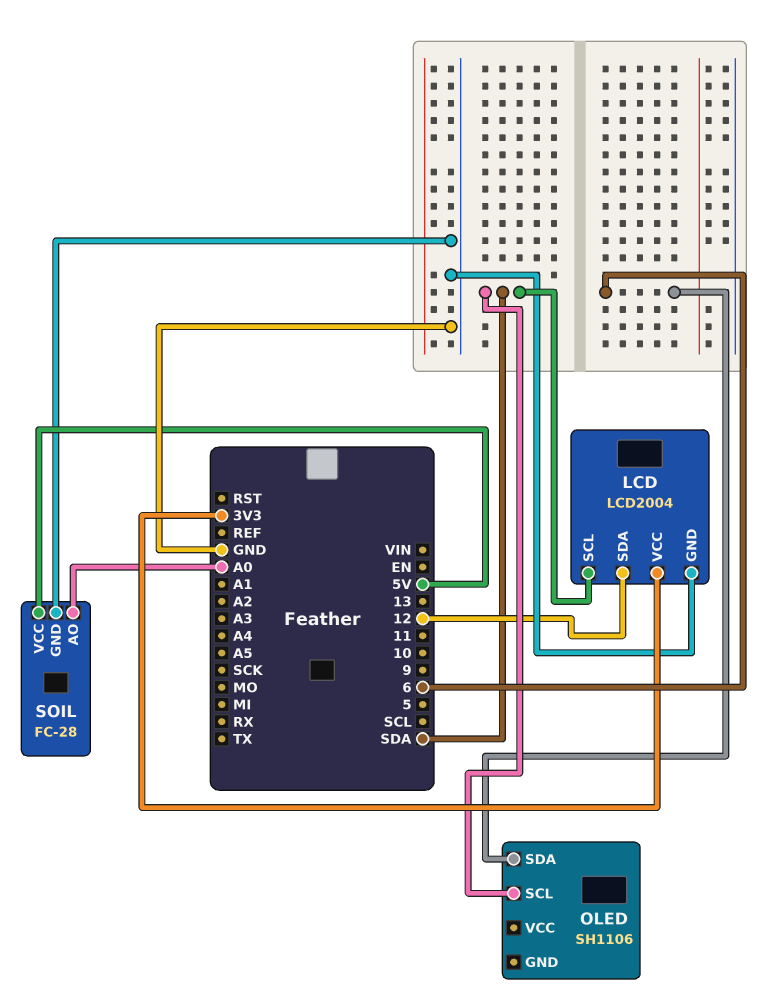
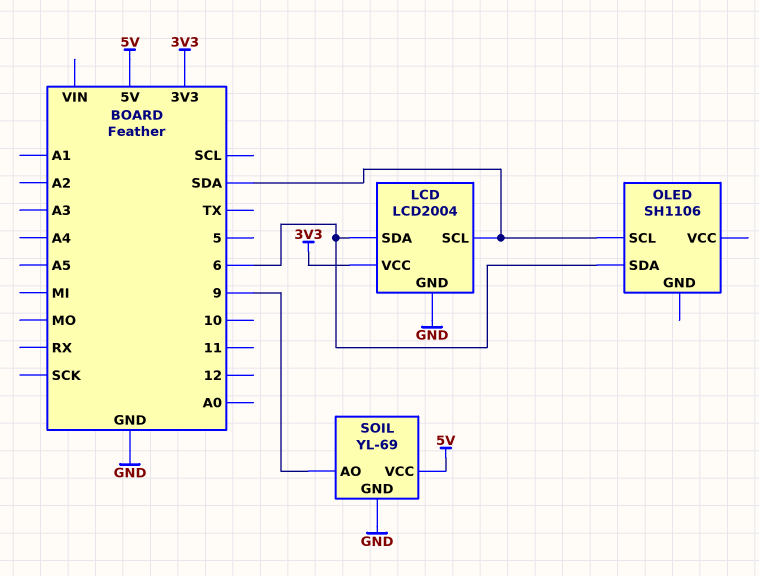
LCD pin SDA: 12 -> 6
SOIL: FC-28 -> YL-69
SOIL pin AO: A0 -> 9

